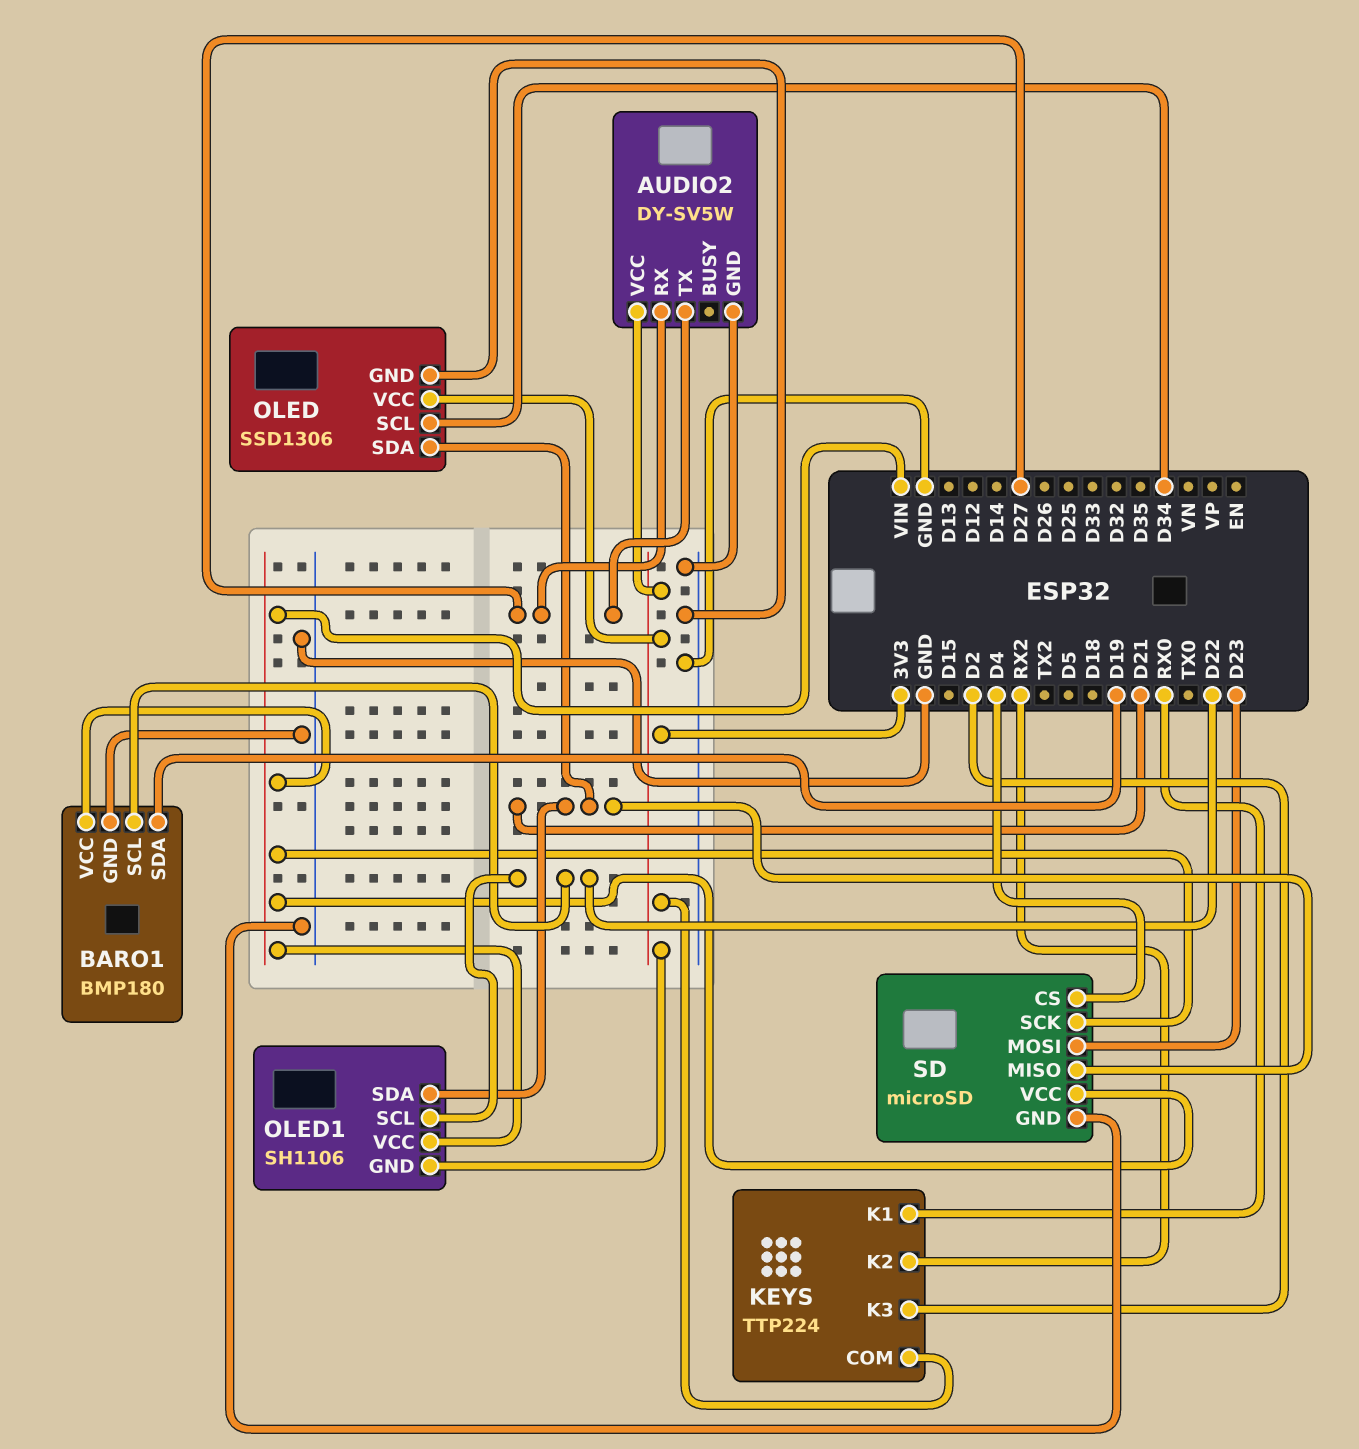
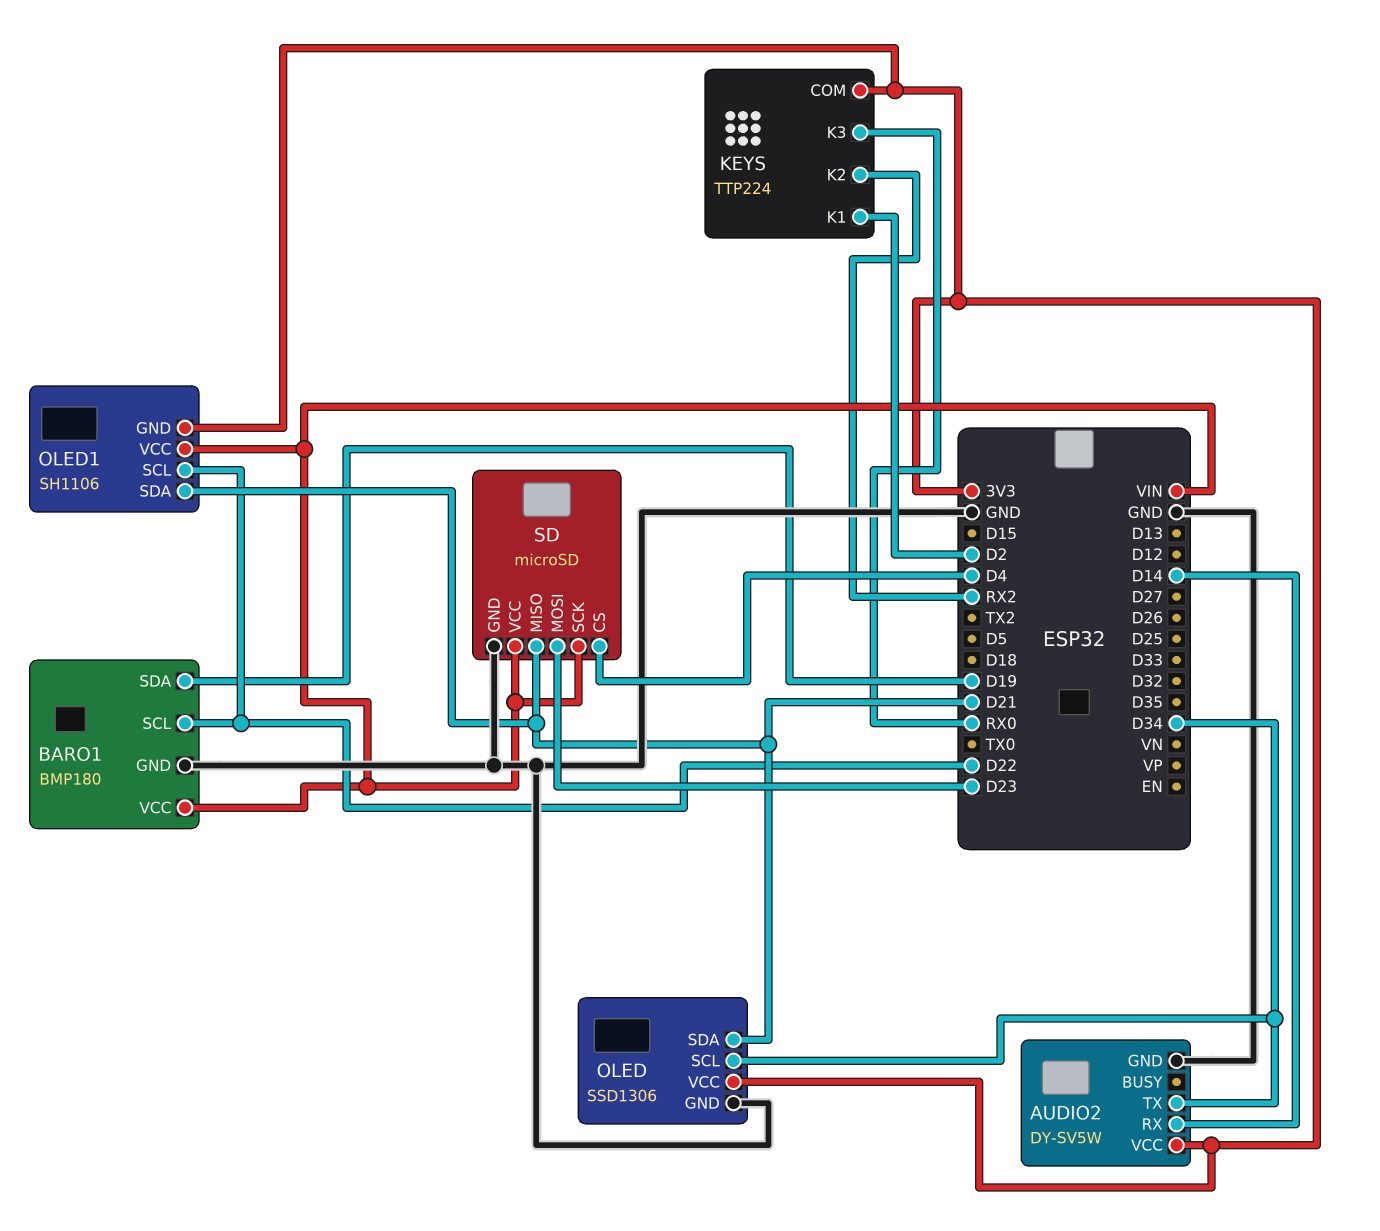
AUDIO2 pin RX: D27 -> D14
AUDIO2 pin TX: D27 -> D34
KEYS pin K1: RX0 -> D2
KEYS pin K3: D2 -> RX0

